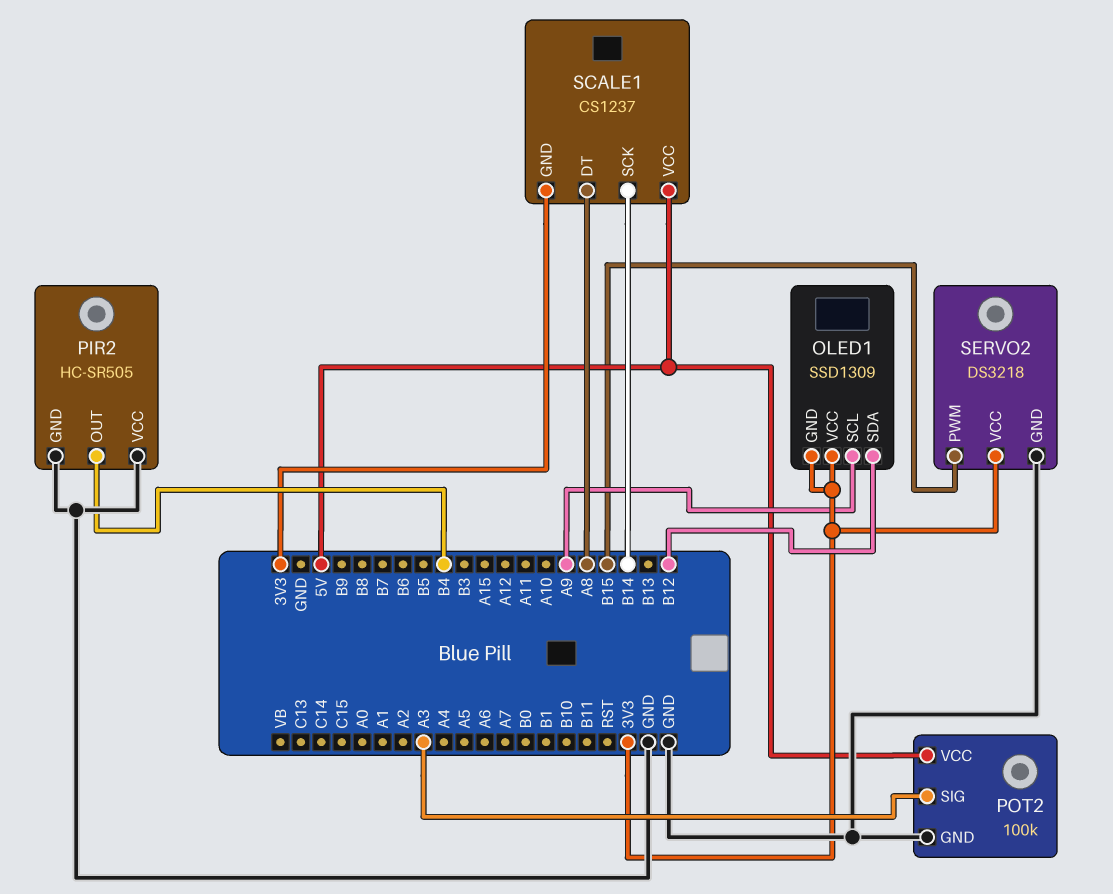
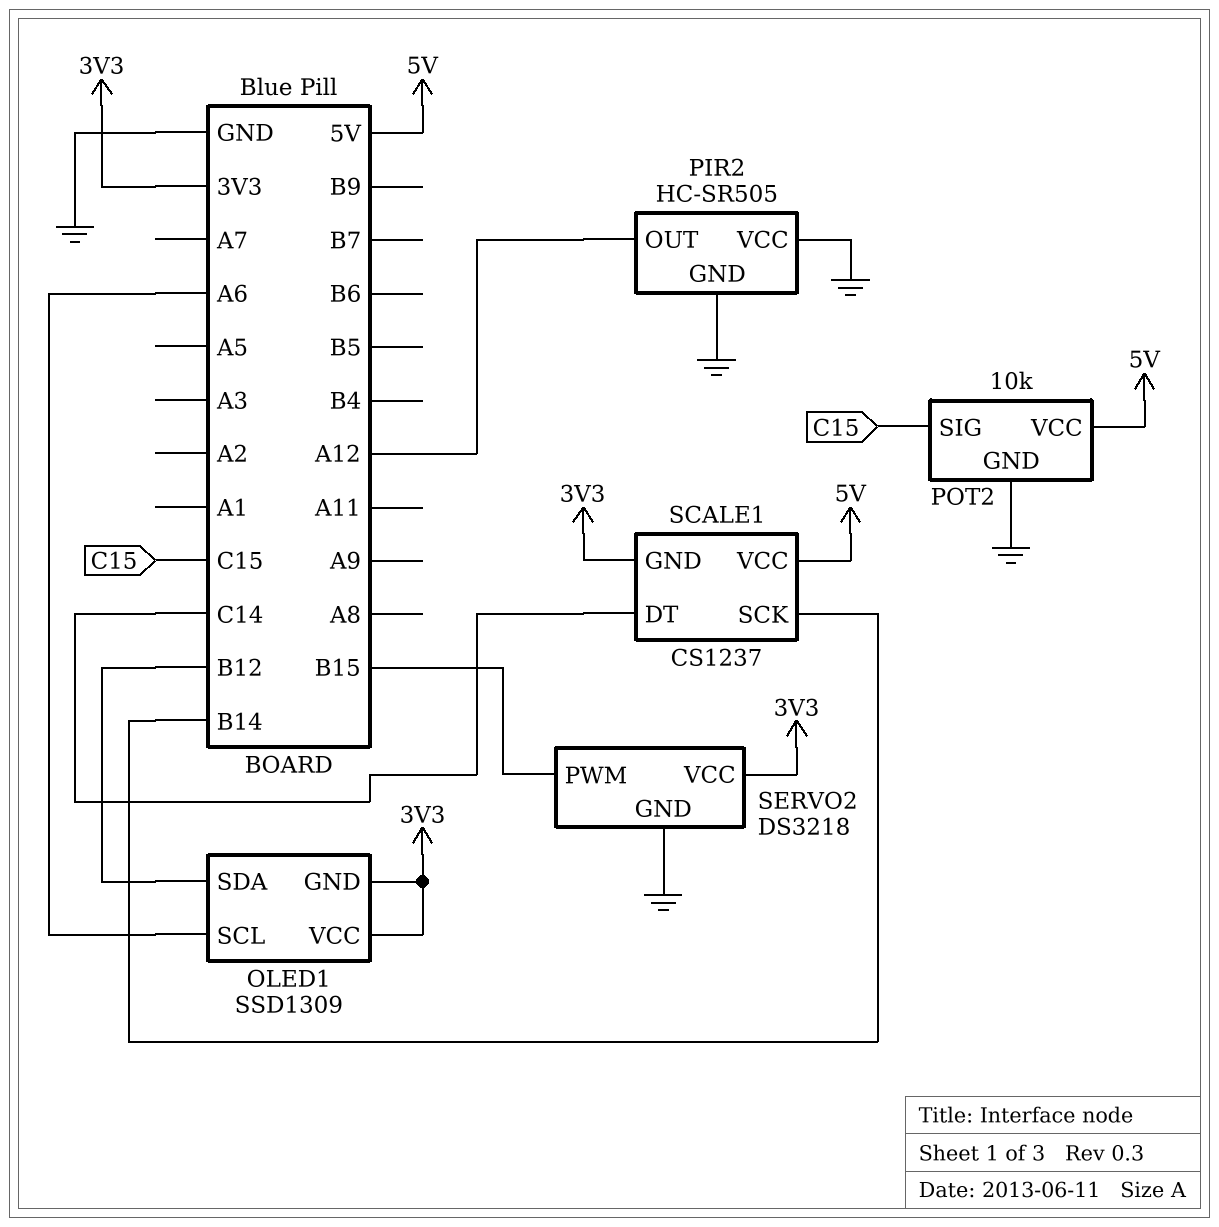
OLED1 pin SCL: A9 -> A6
PIR2 pin OUT: B4 -> A12
POT2: 100k -> 10k
POT2 pin SIG: A3 -> C15
SCALE1 pin DT: A8 -> C14

